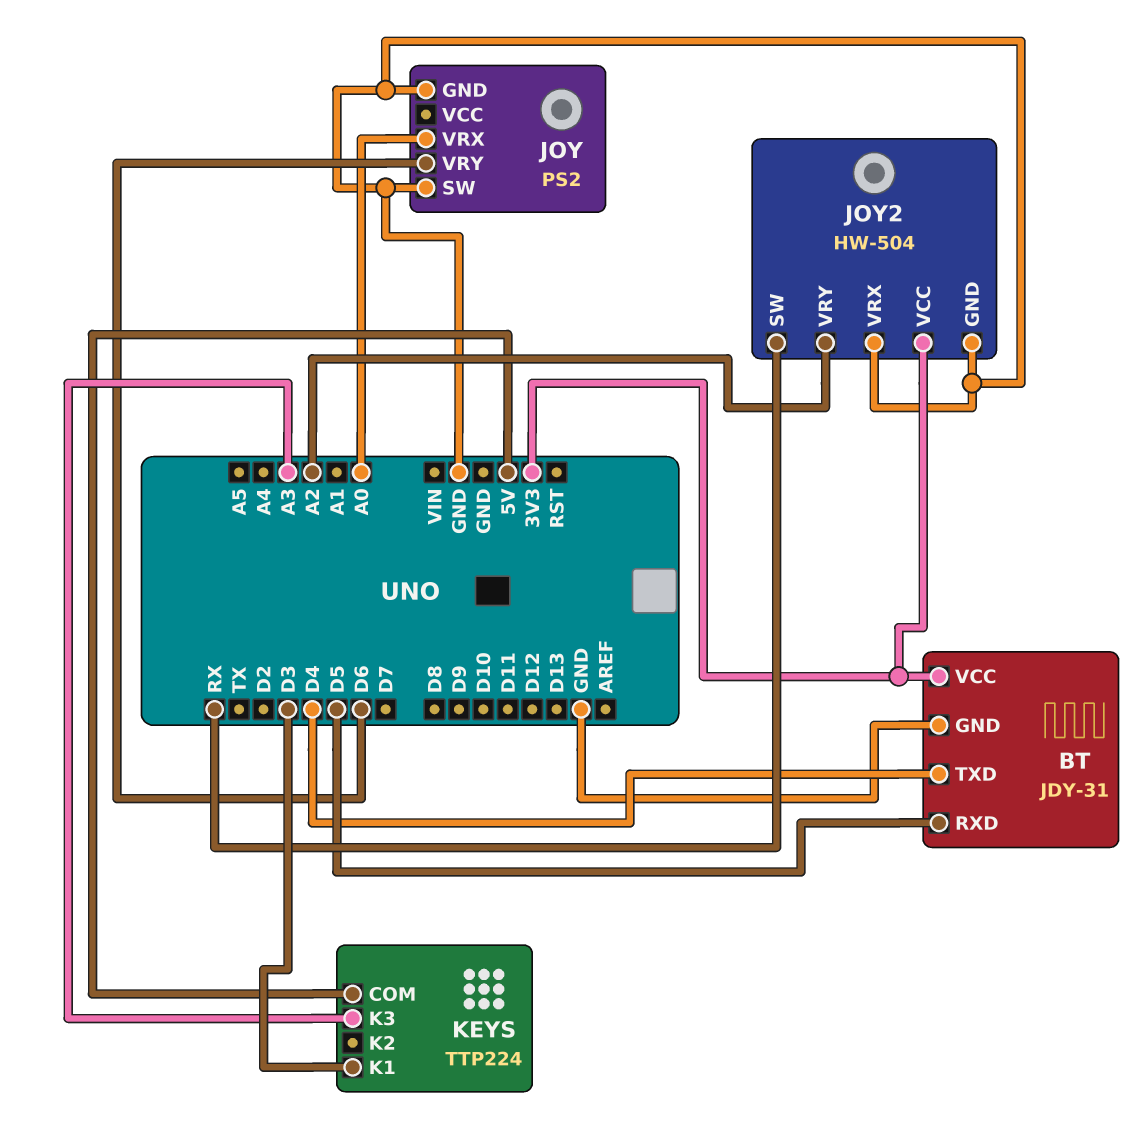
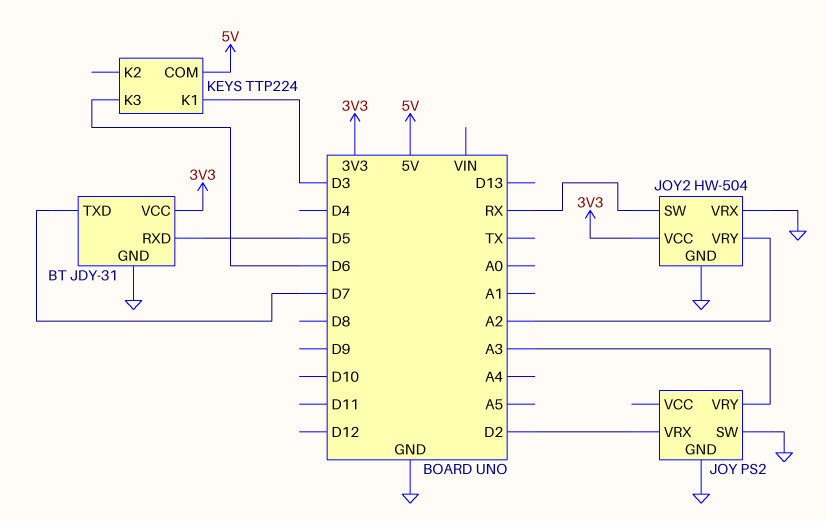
BT pin TXD: D4 -> D7
JOY pin VRX: A0 -> D2
JOY pin VRY: D6 -> A3
KEYS pin K3: A3 -> D6

